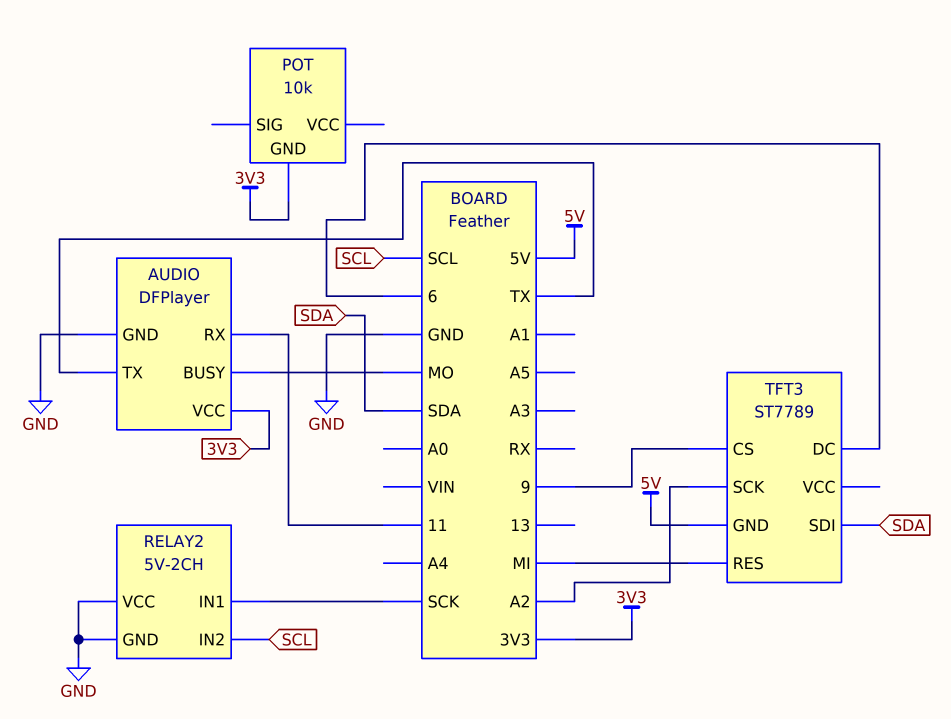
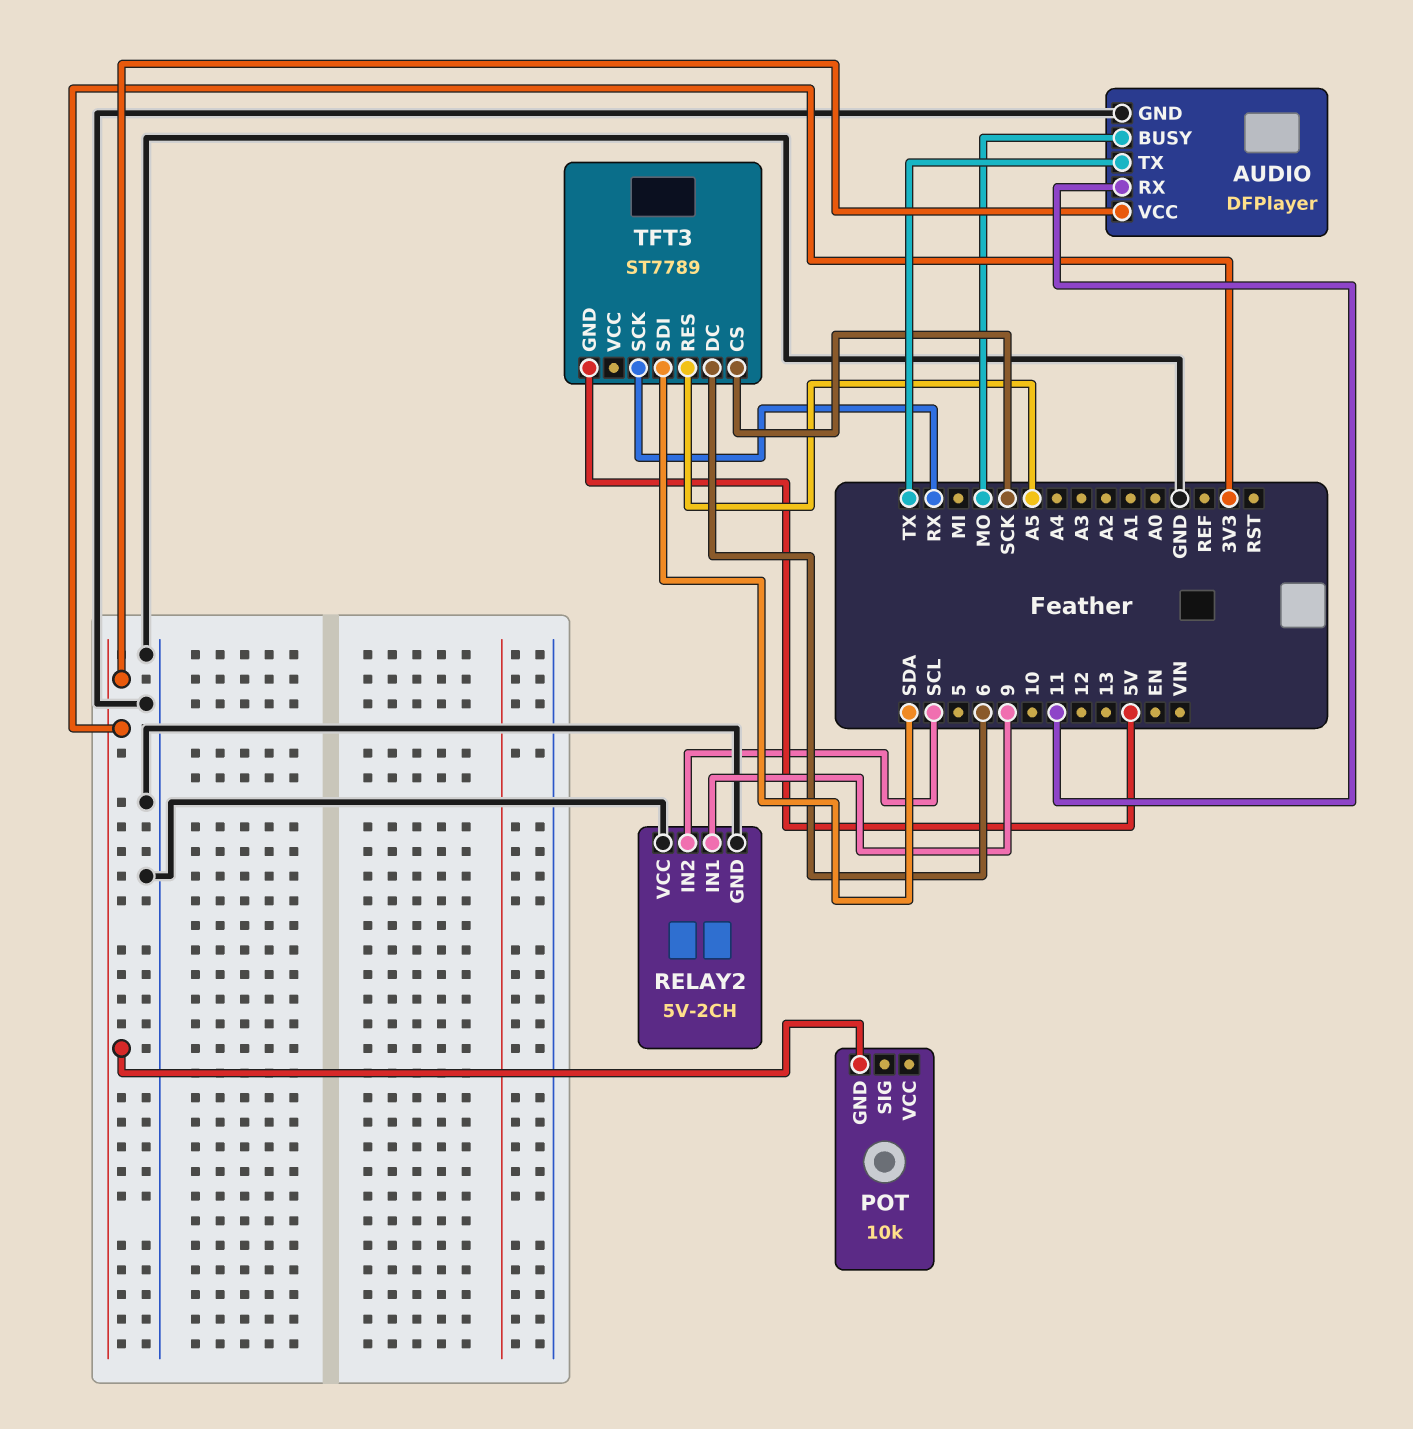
RELAY2 pin IN1: SCK -> 9
TFT3 pin CS: 9 -> SCK
TFT3 pin RES: MI -> A5
TFT3 pin SCK: A2 -> RX

